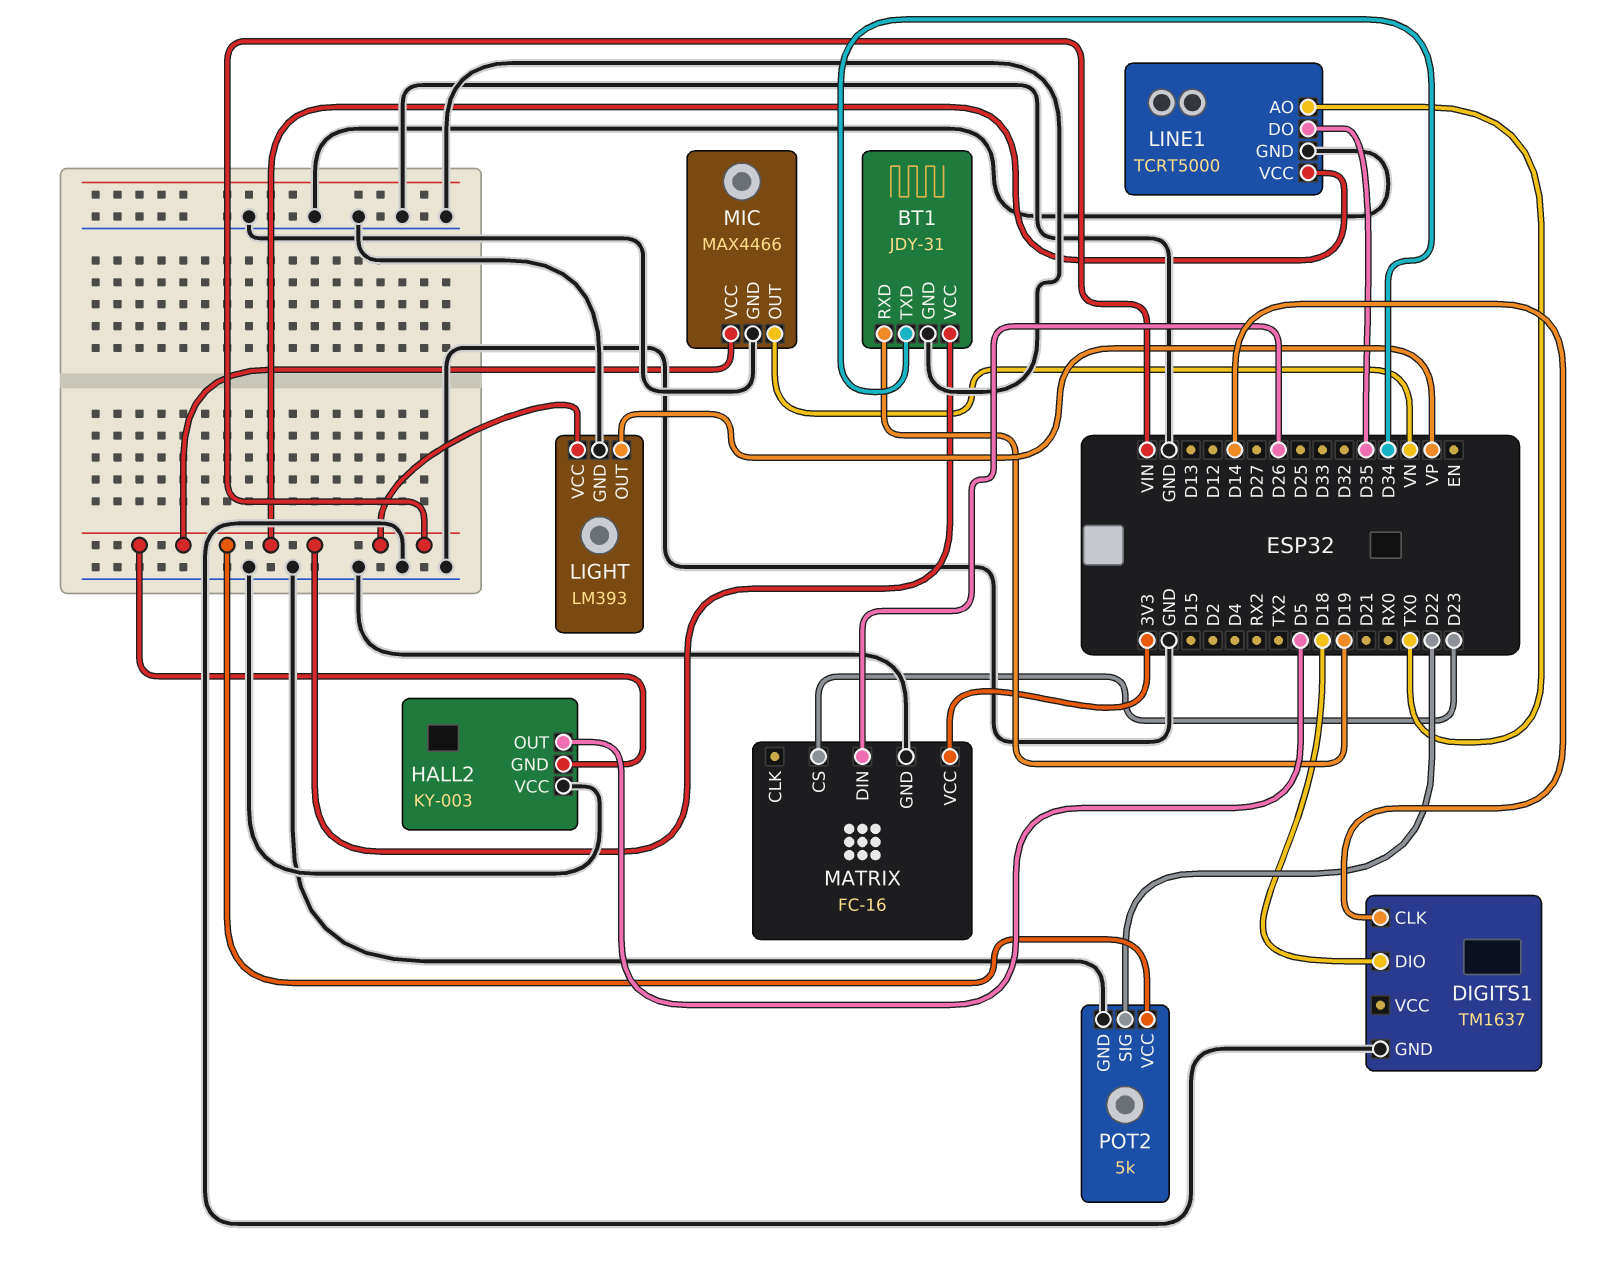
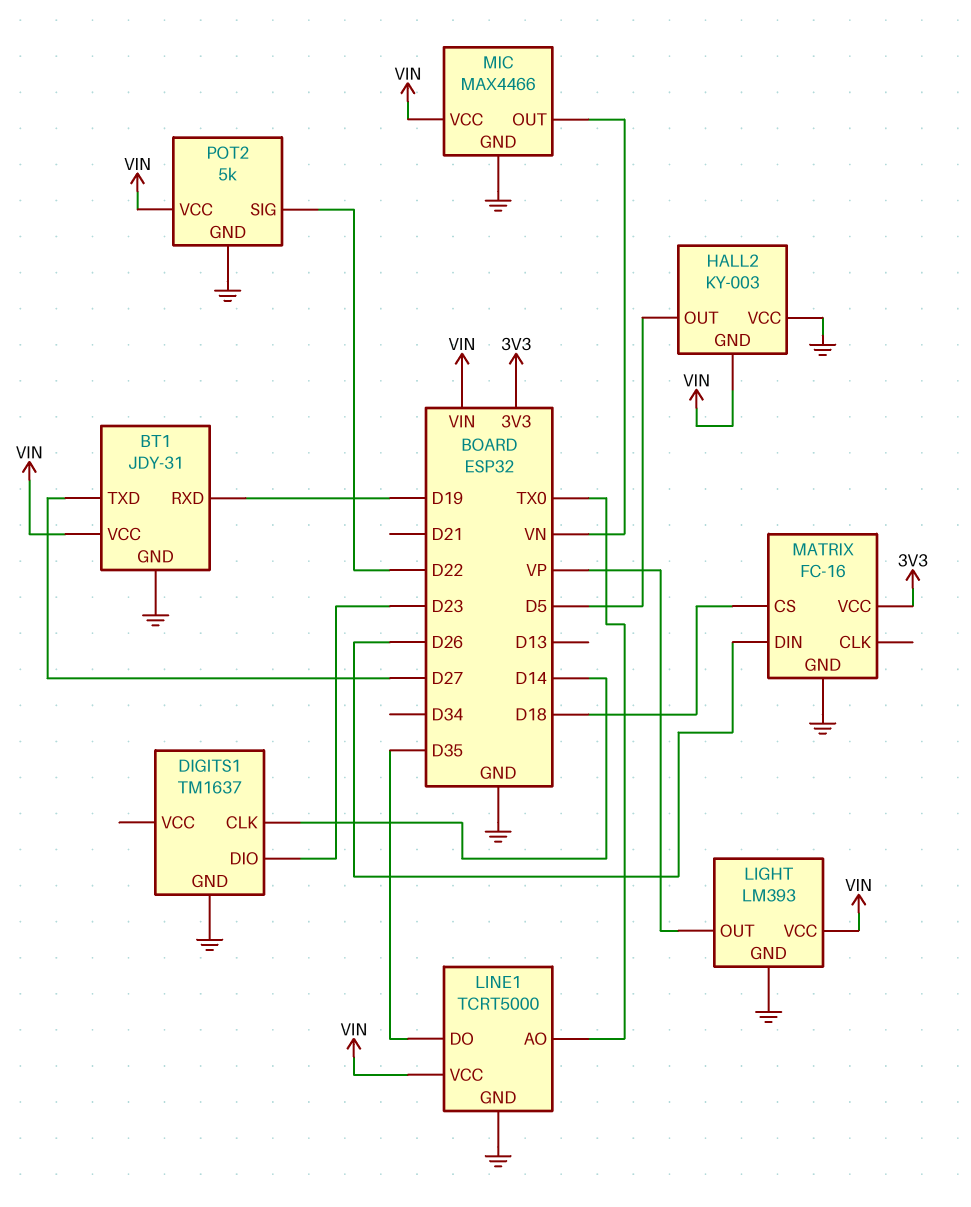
BT1 pin TXD: D34 -> D27
DIGITS1 pin DIO: D18 -> D23
MATRIX pin CS: D23 -> D18

